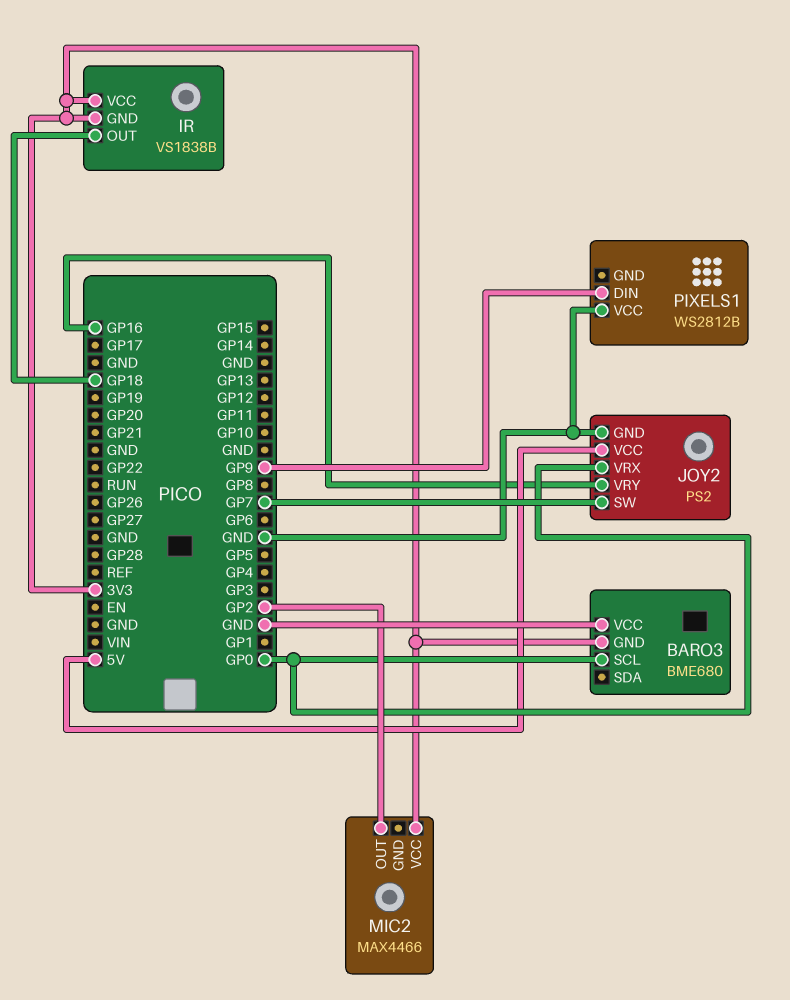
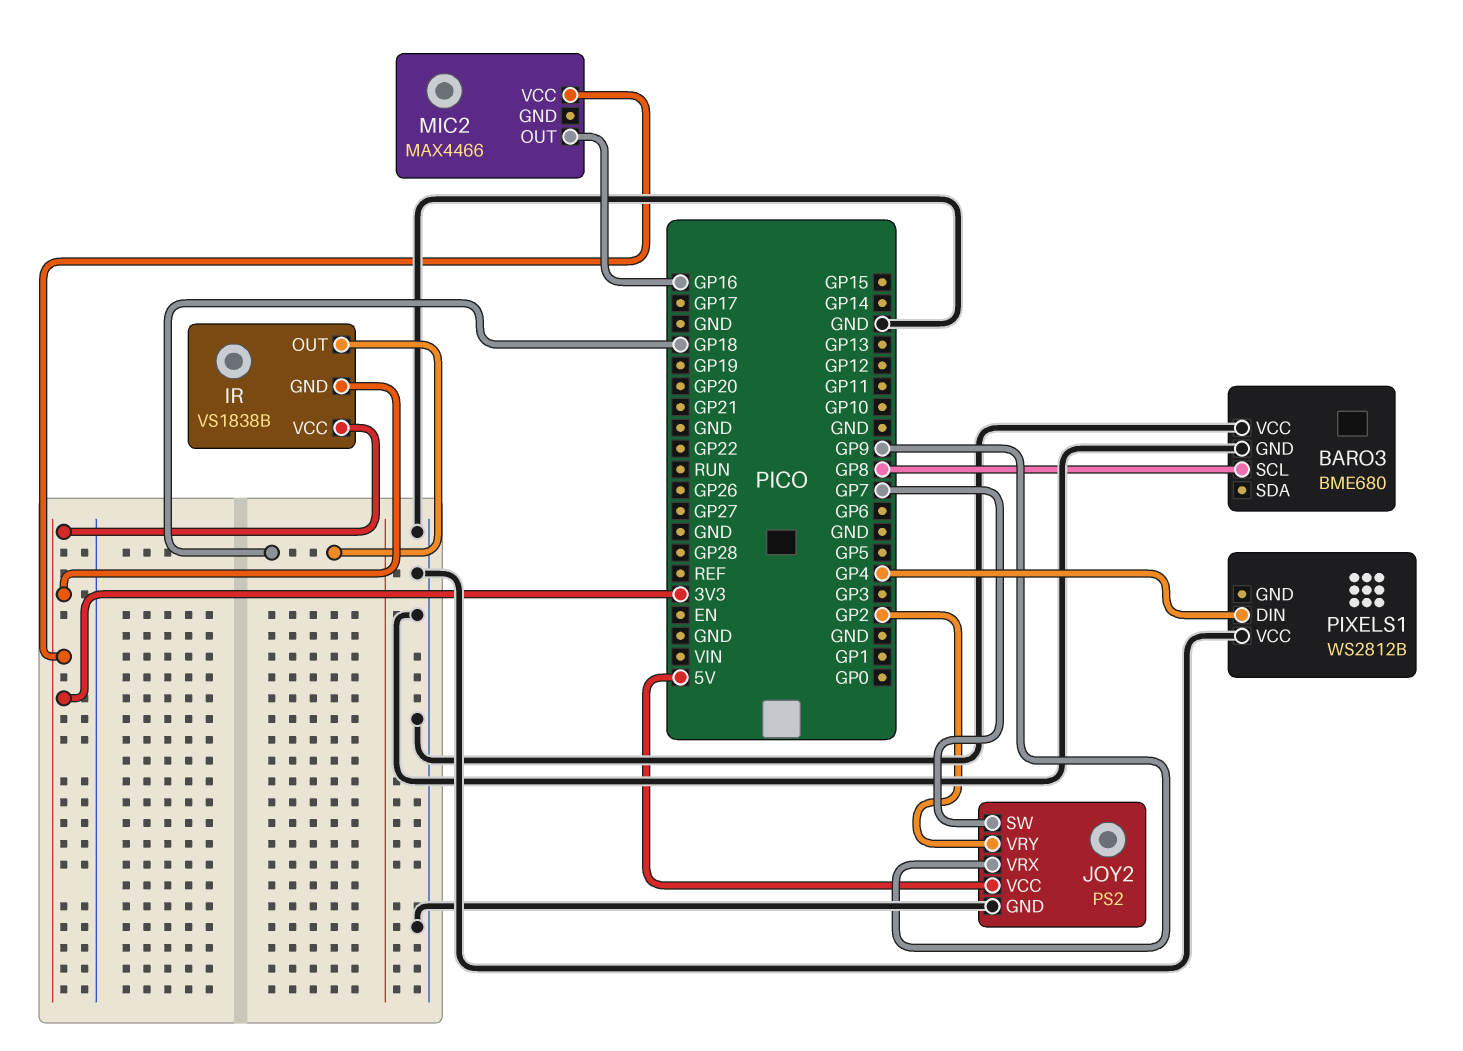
BARO3 pin GND: 3V3 -> GND
BARO3 pin SCL: GP0 -> GP8
JOY2 pin VRX: GP0 -> GP9
JOY2 pin VRY: GP16 -> GP2
MIC2 pin OUT: GP2 -> GP16
PIXELS1 pin DIN: GP9 -> GP4

